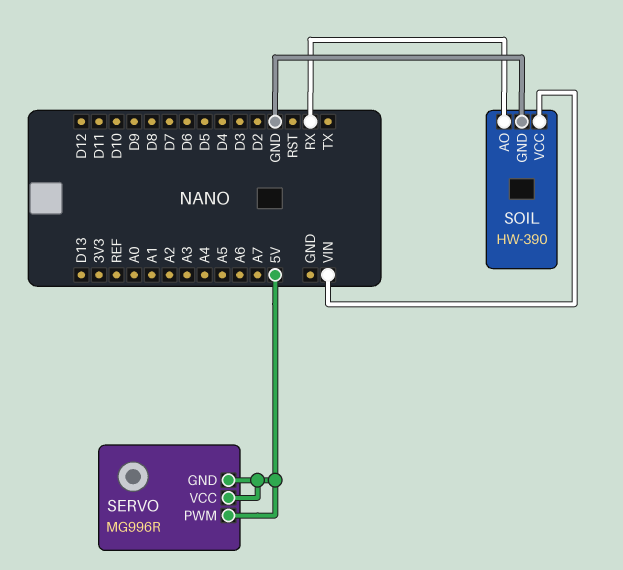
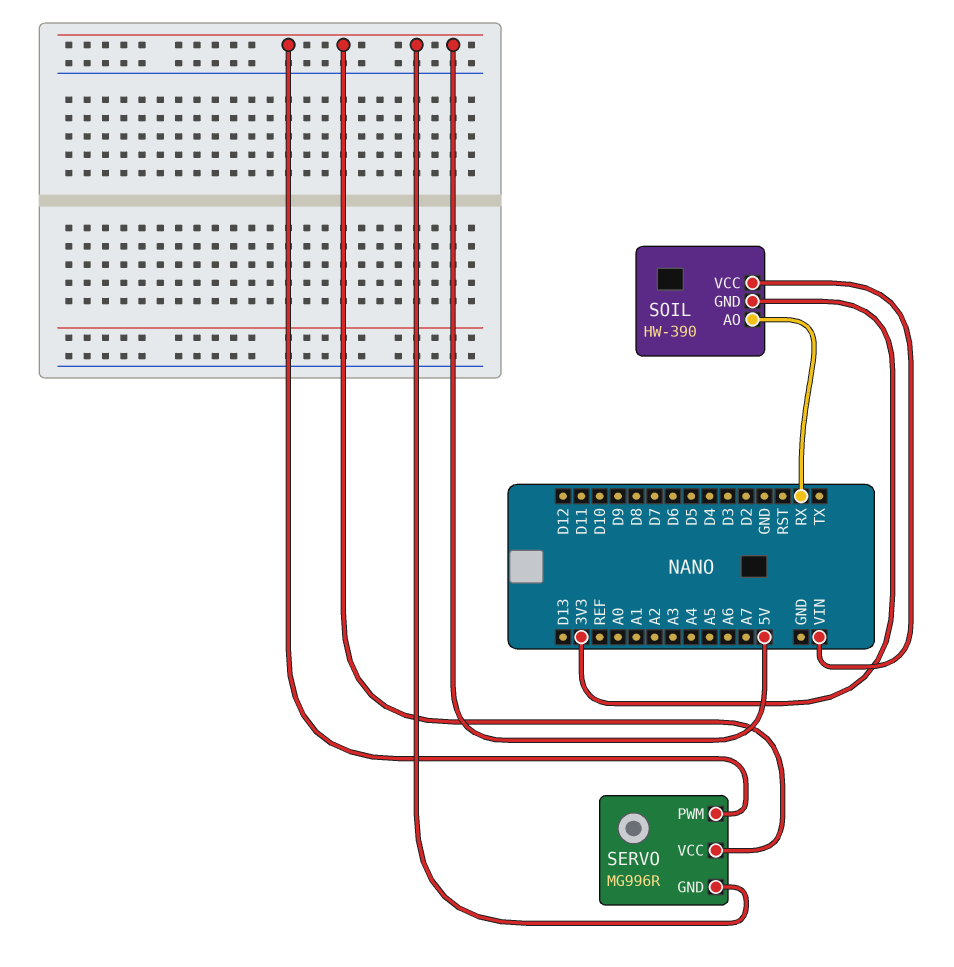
SOIL pin GND: GND -> 3V3

